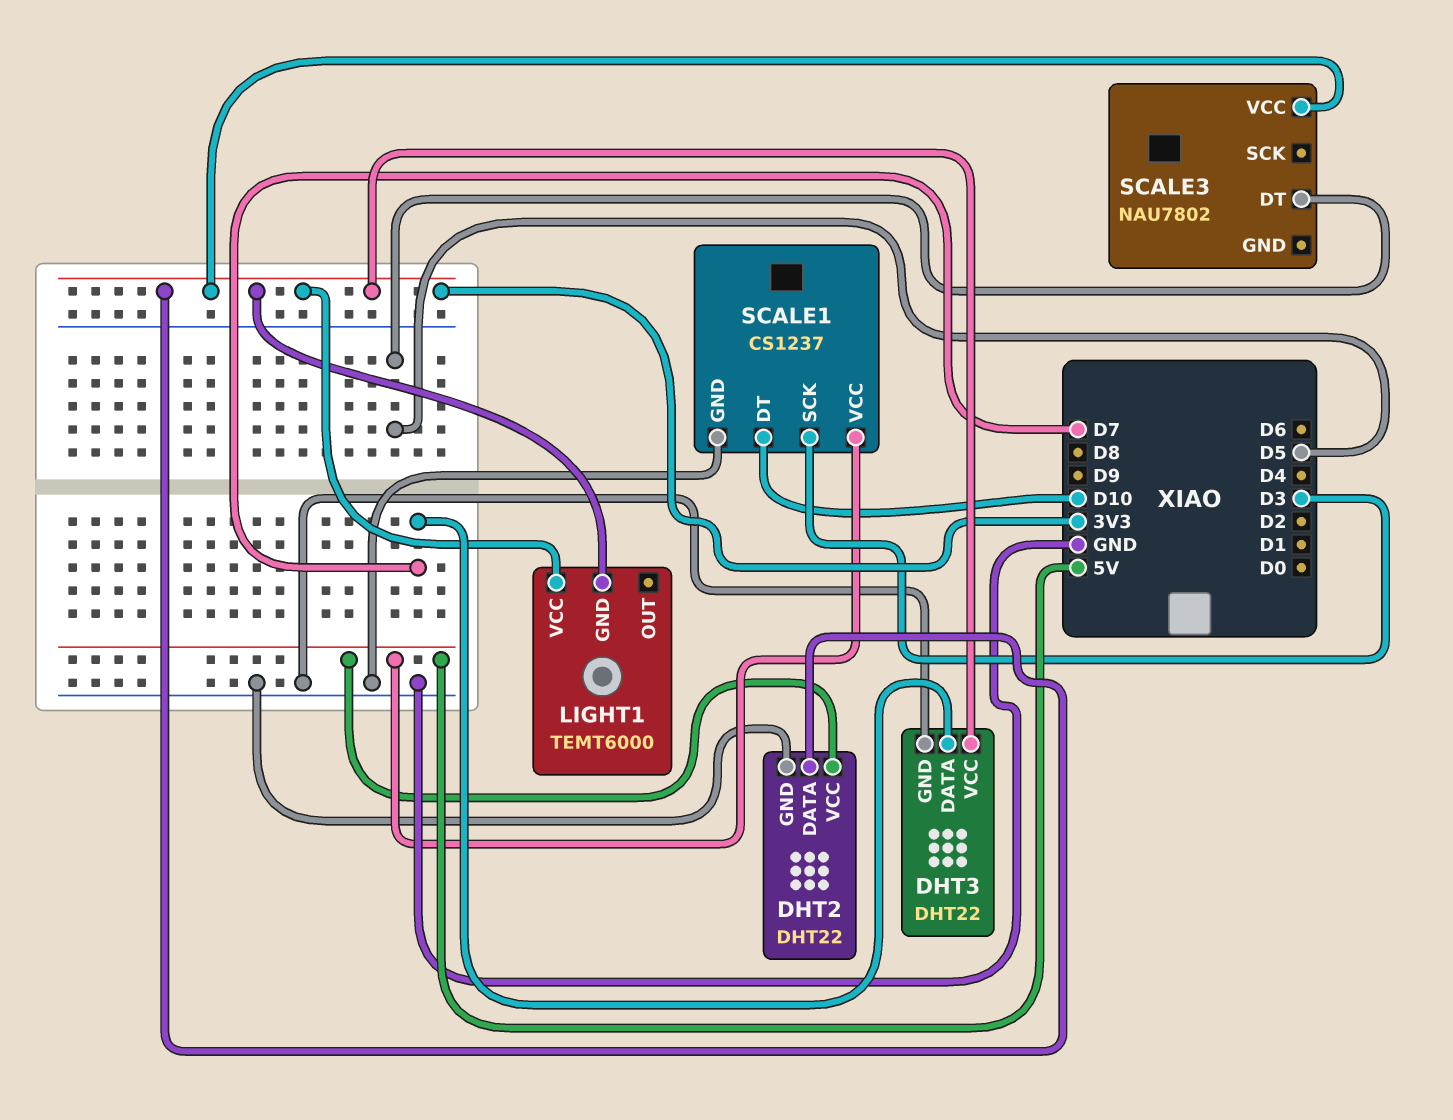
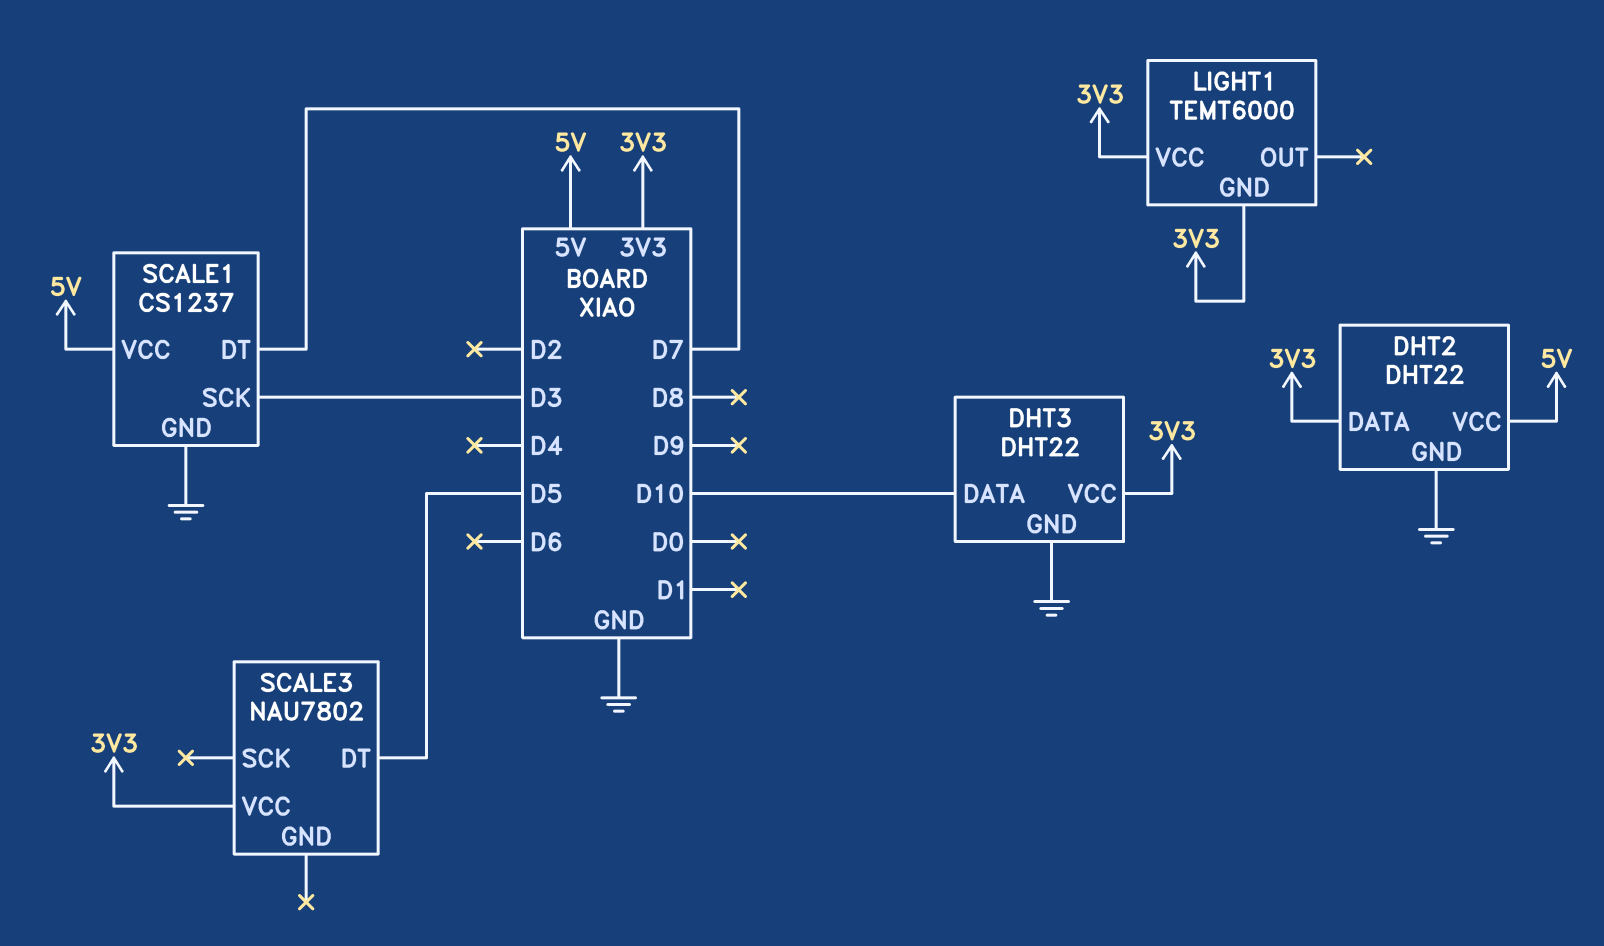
DHT3 pin DATA: D7 -> D10
SCALE1 pin DT: D10 -> D7

